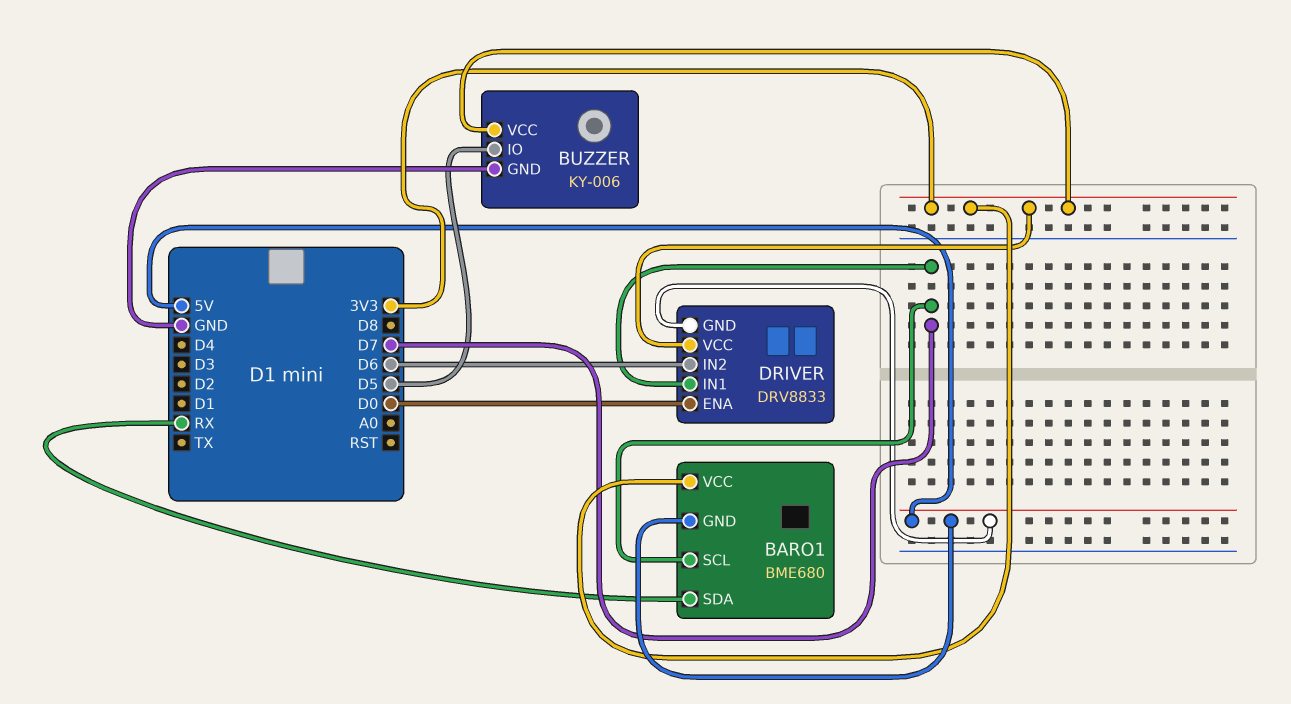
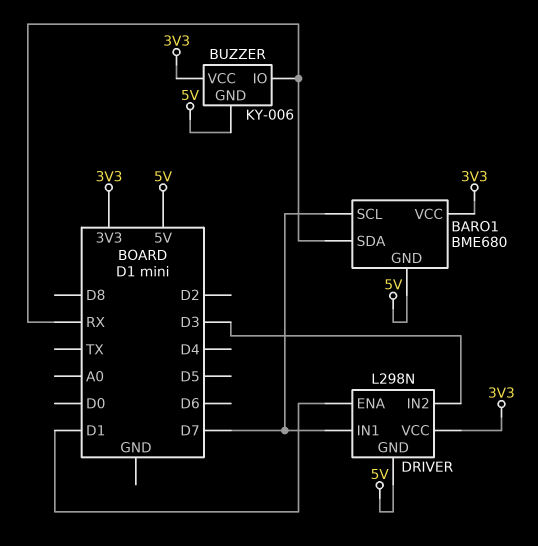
BUZZER pin GND: GND -> 5V
BUZZER pin IO: D5 -> RX
DRIVER: DRV8833 -> L298N
DRIVER pin ENA: D0 -> D1
DRIVER pin IN2: D6 -> D3

